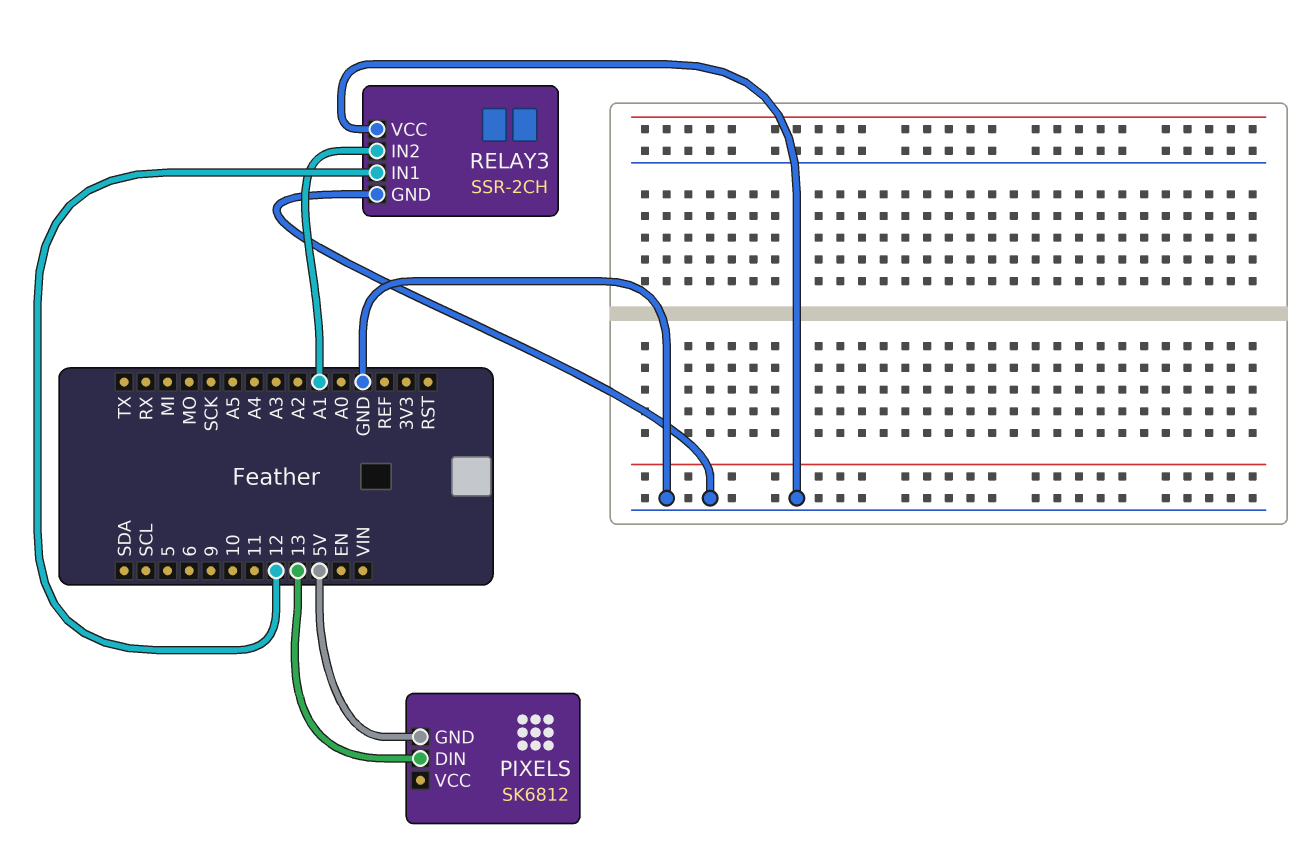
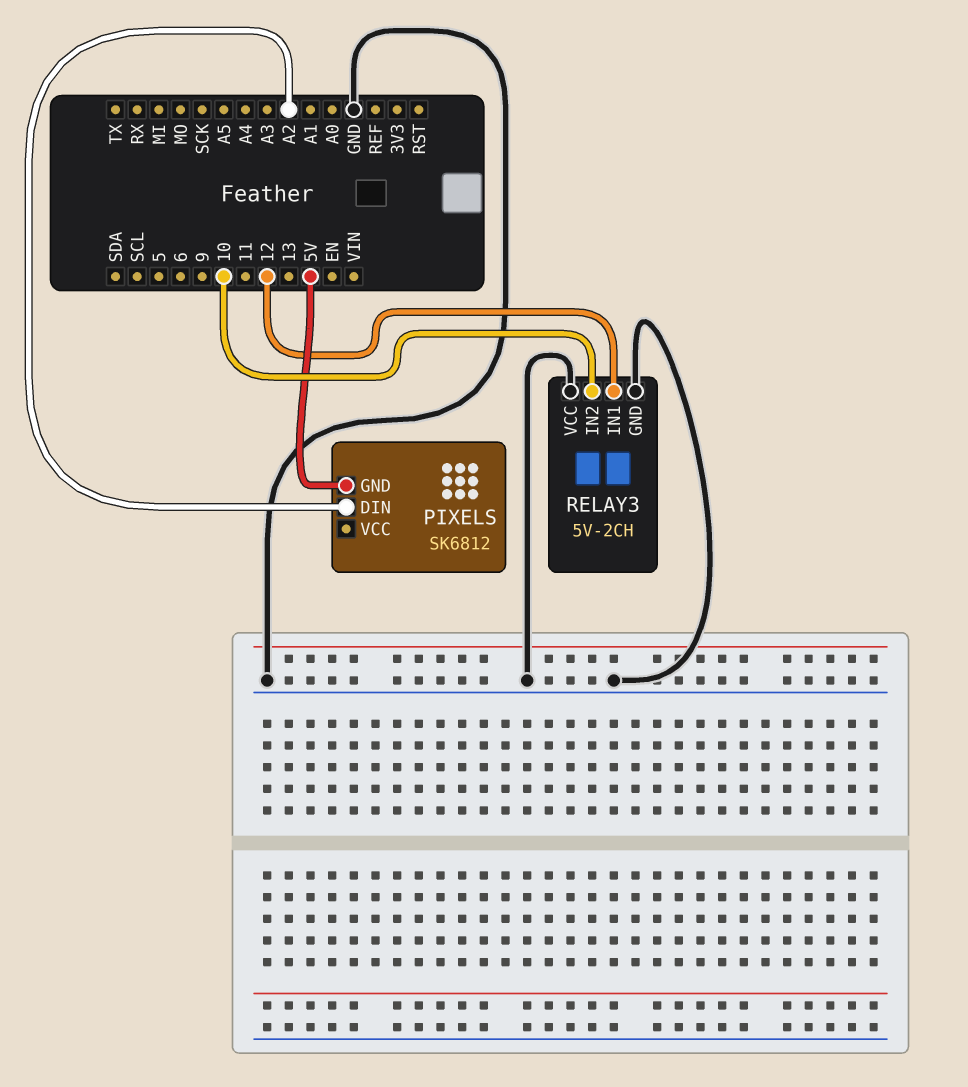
PIXELS pin DIN: 13 -> A2
RELAY3: SSR-2CH -> 5V-2CH
RELAY3 pin IN2: A1 -> 10

